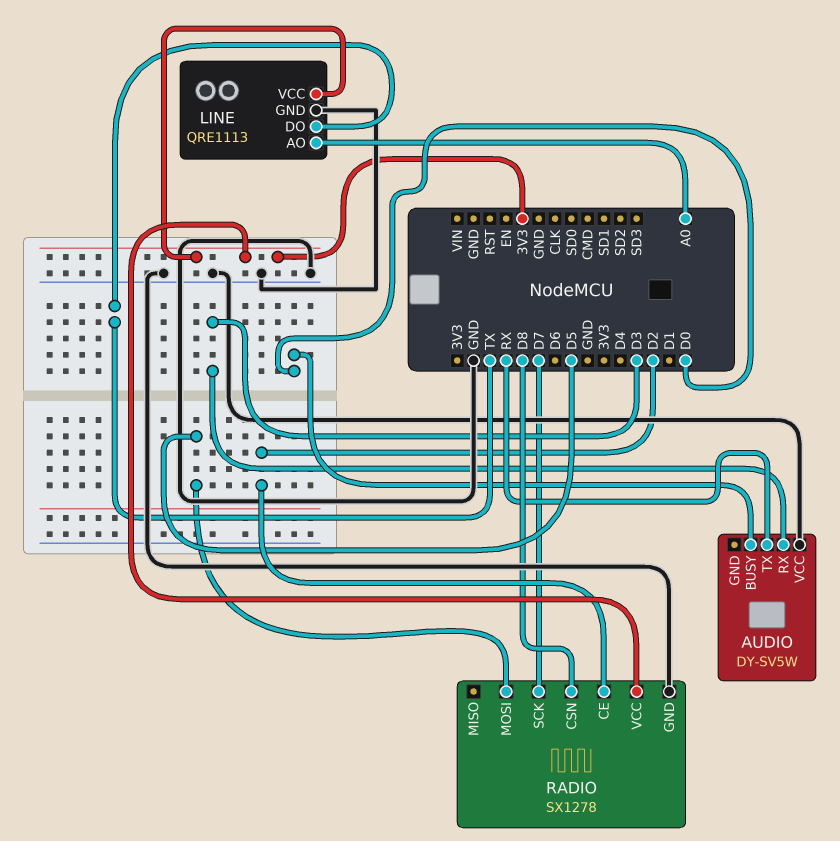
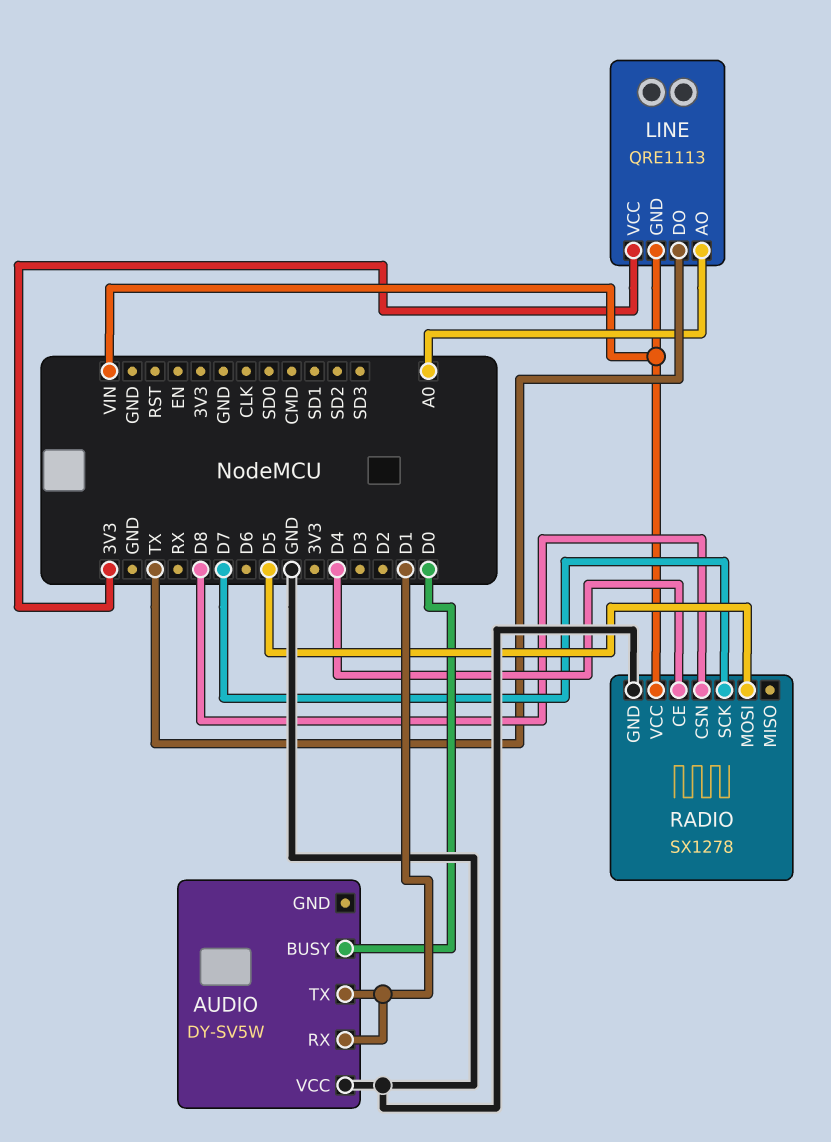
AUDIO pin RX: D3 -> D1
AUDIO pin TX: RX -> D1
LINE pin GND: GND -> VIN
RADIO pin CE: D2 -> D4
RADIO pin VCC: 3V3 -> VIN

